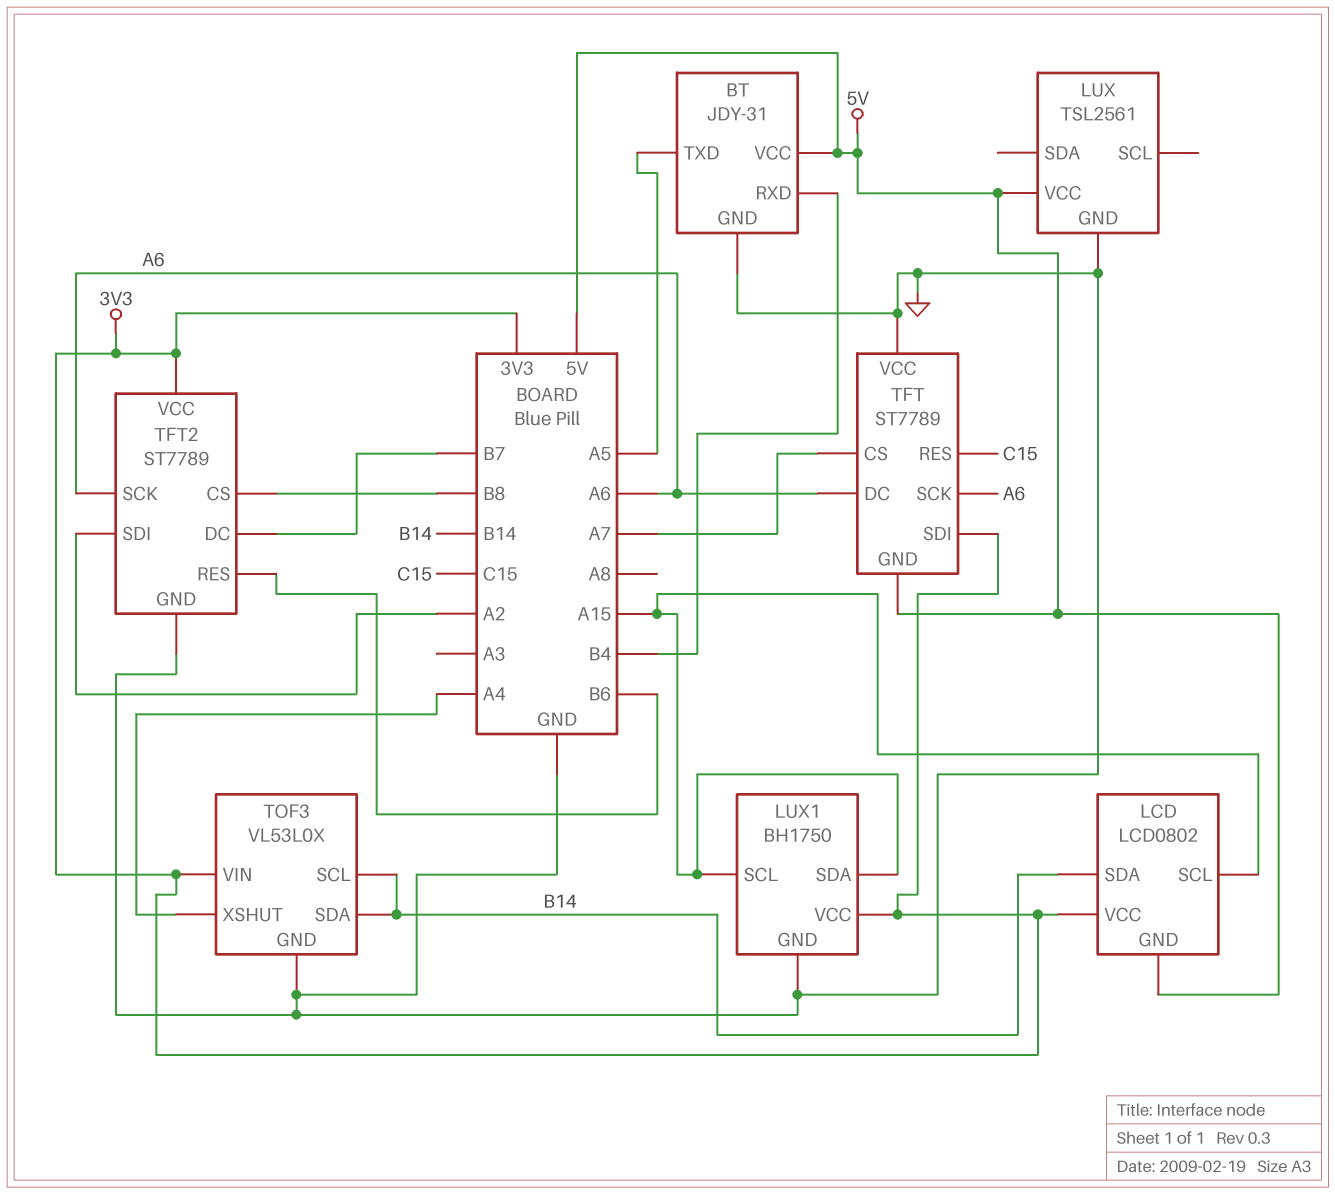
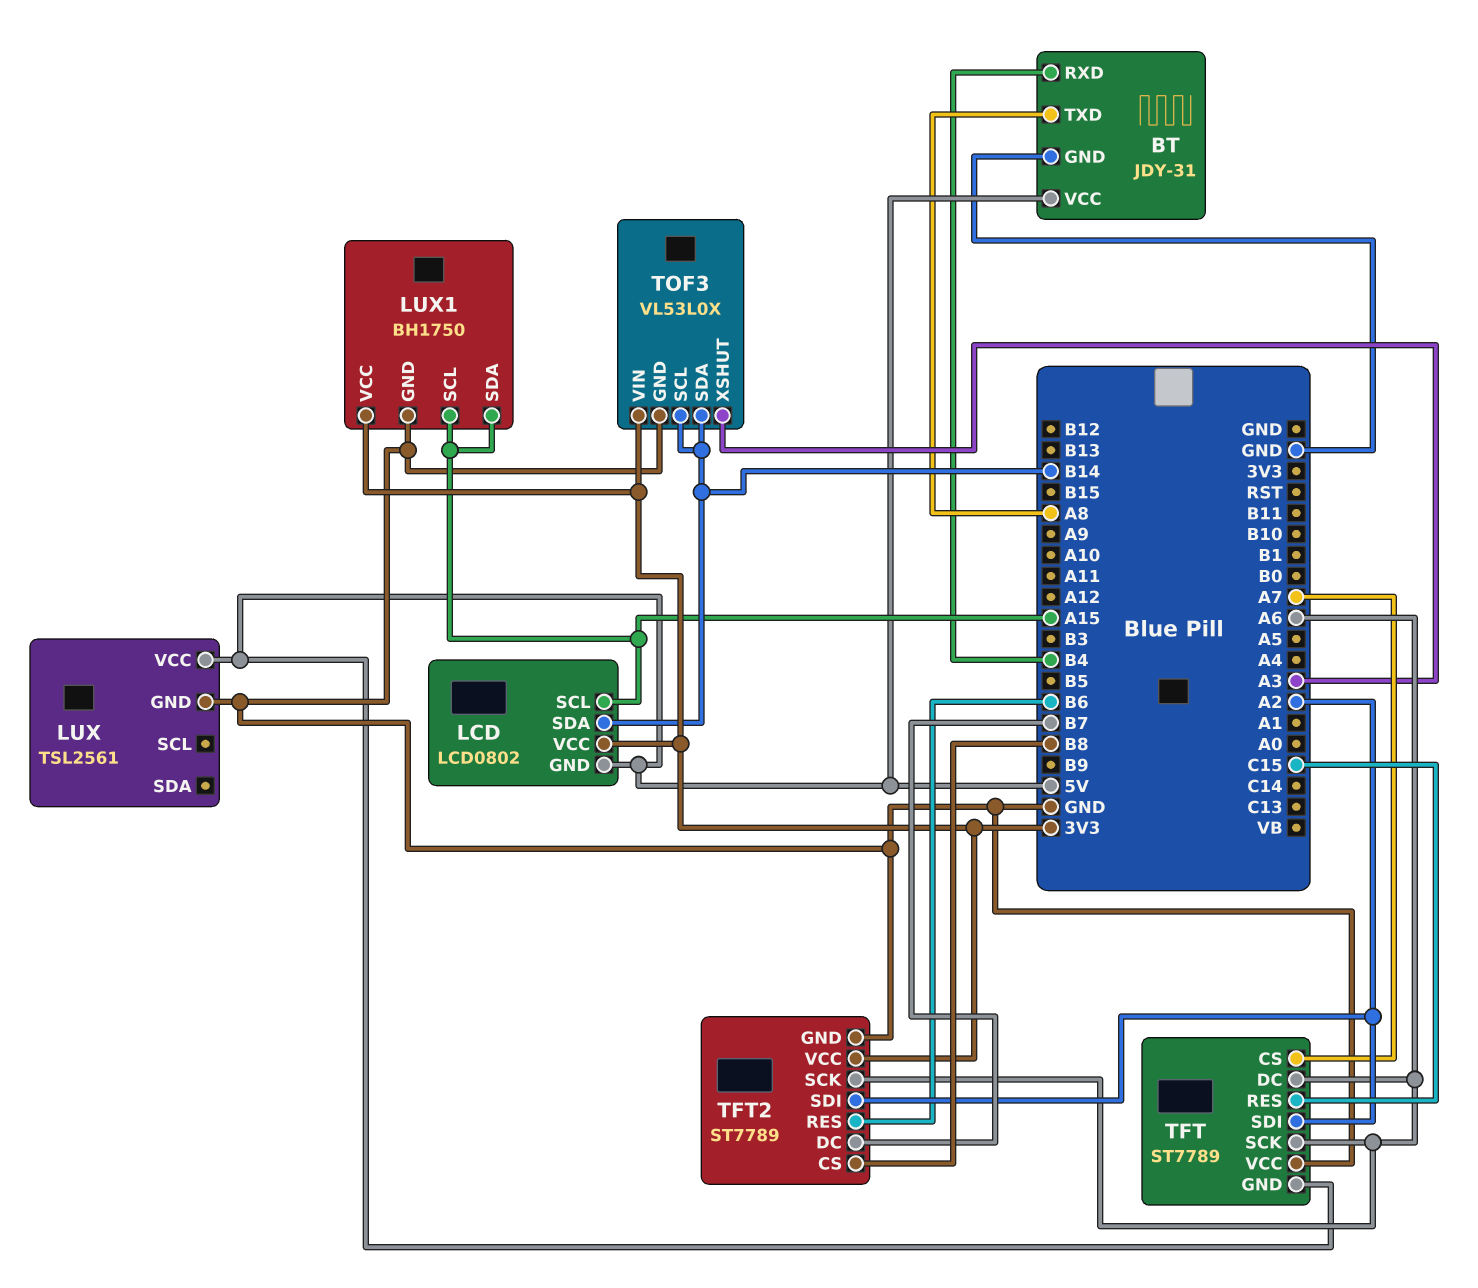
BT pin TXD: A5 -> A8
TFT pin SDI: 3V3 -> A2
TOF3 pin XSHUT: A4 -> A3

